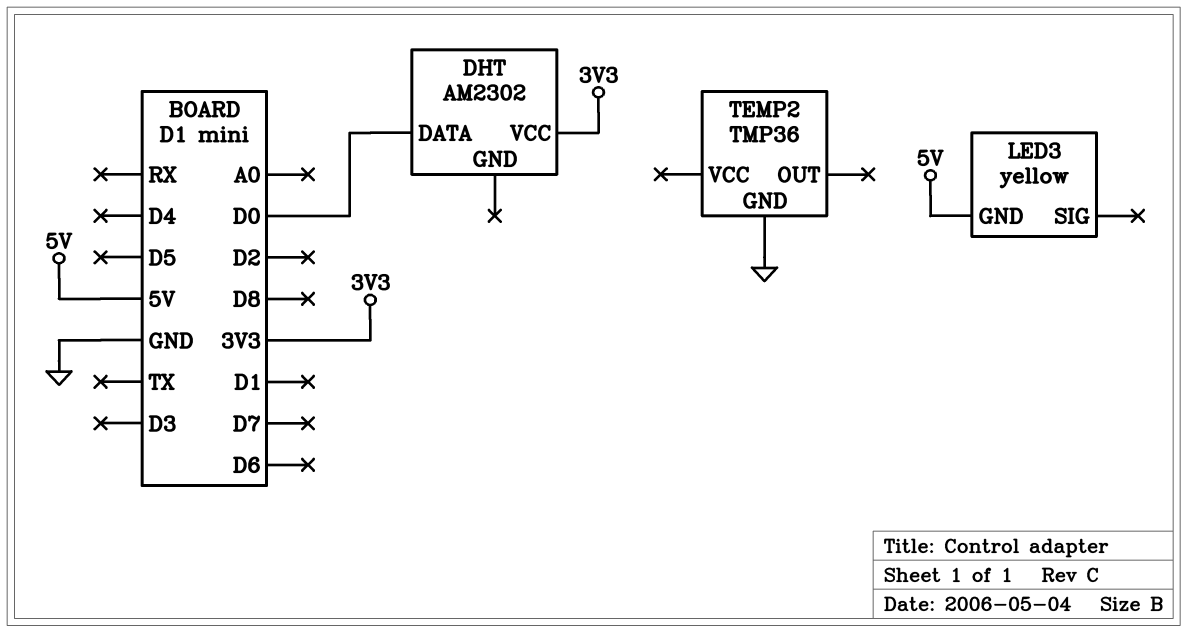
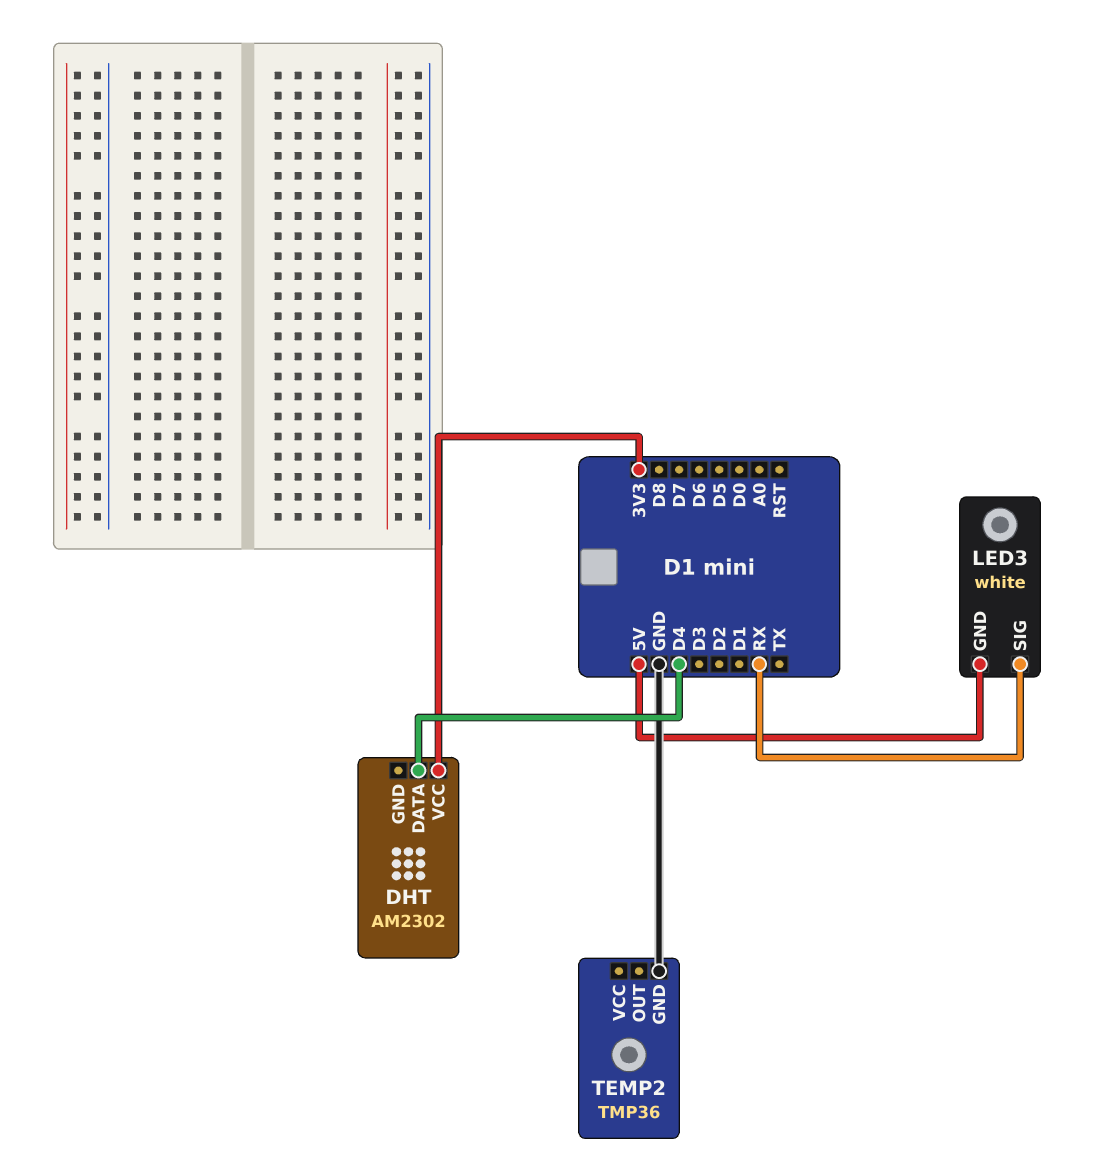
DHT pin DATA: D0 -> D4
LED3: yellow -> white
LED3 pin SIG: none -> RX

